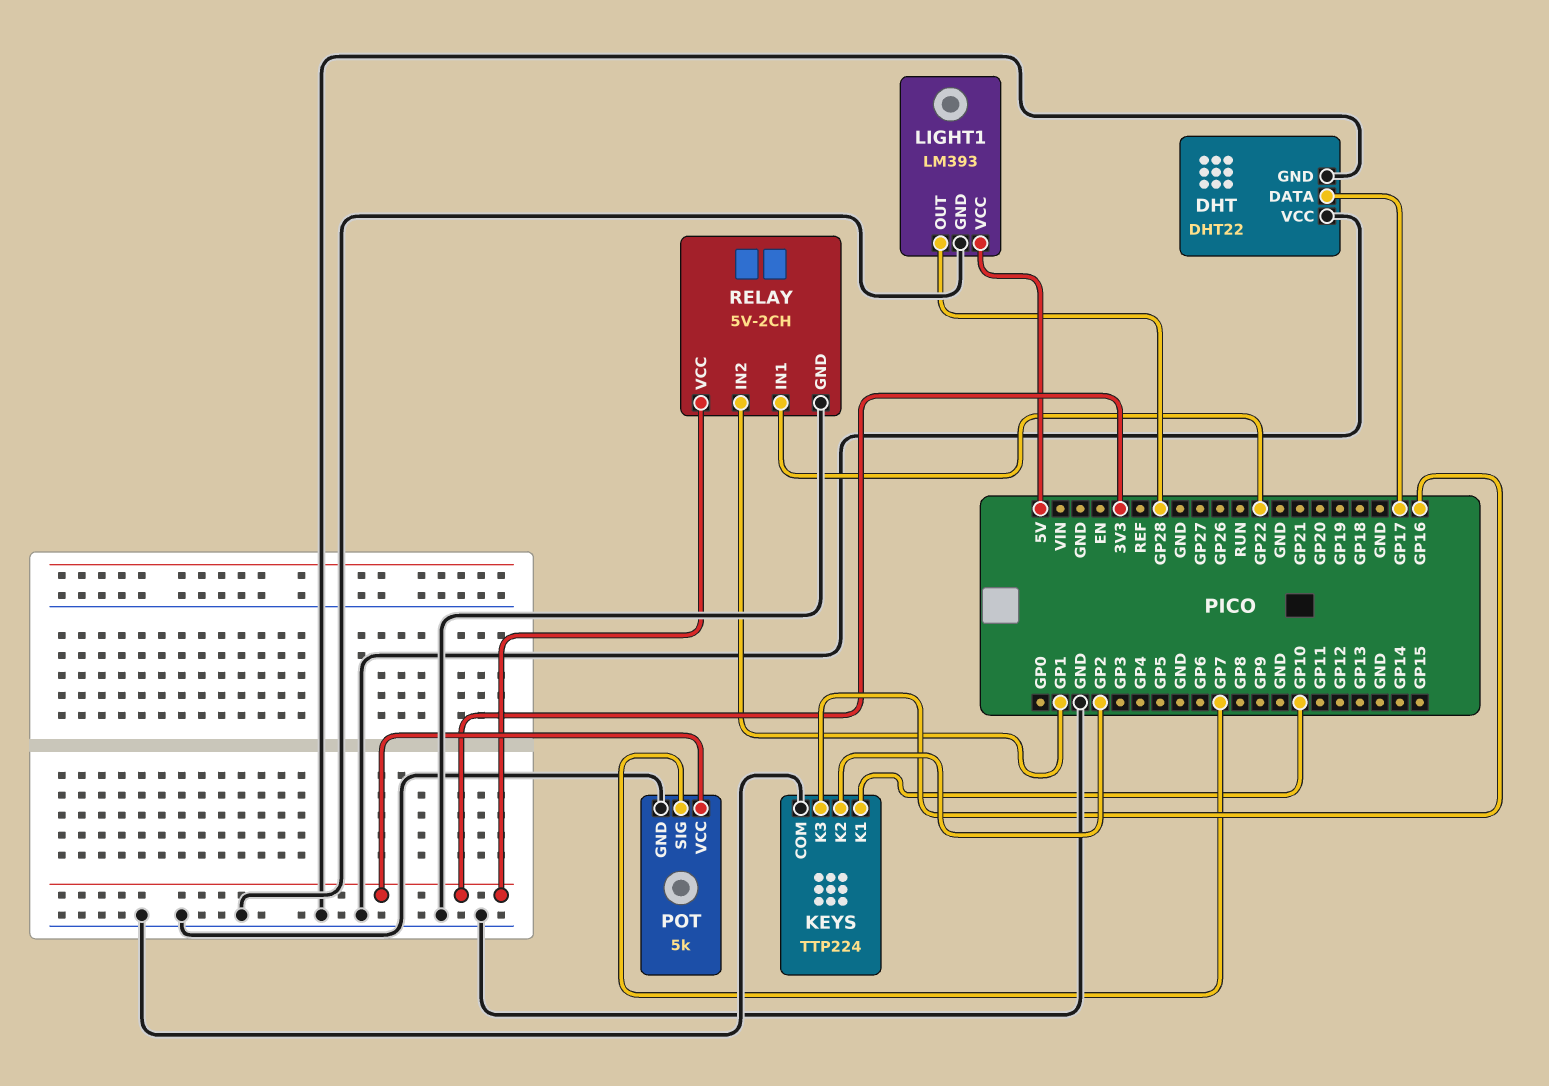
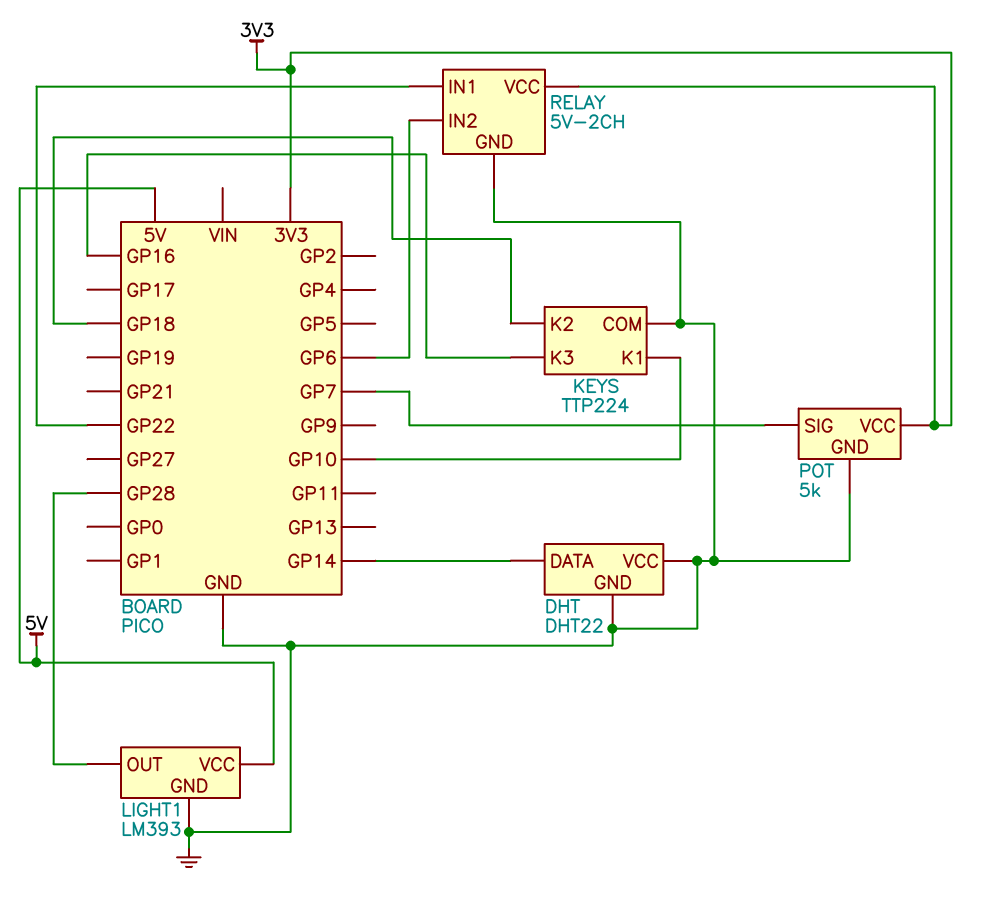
DHT pin DATA: GP17 -> GP14
KEYS pin K2: GP2 -> GP18
RELAY pin IN2: GP1 -> GP6

